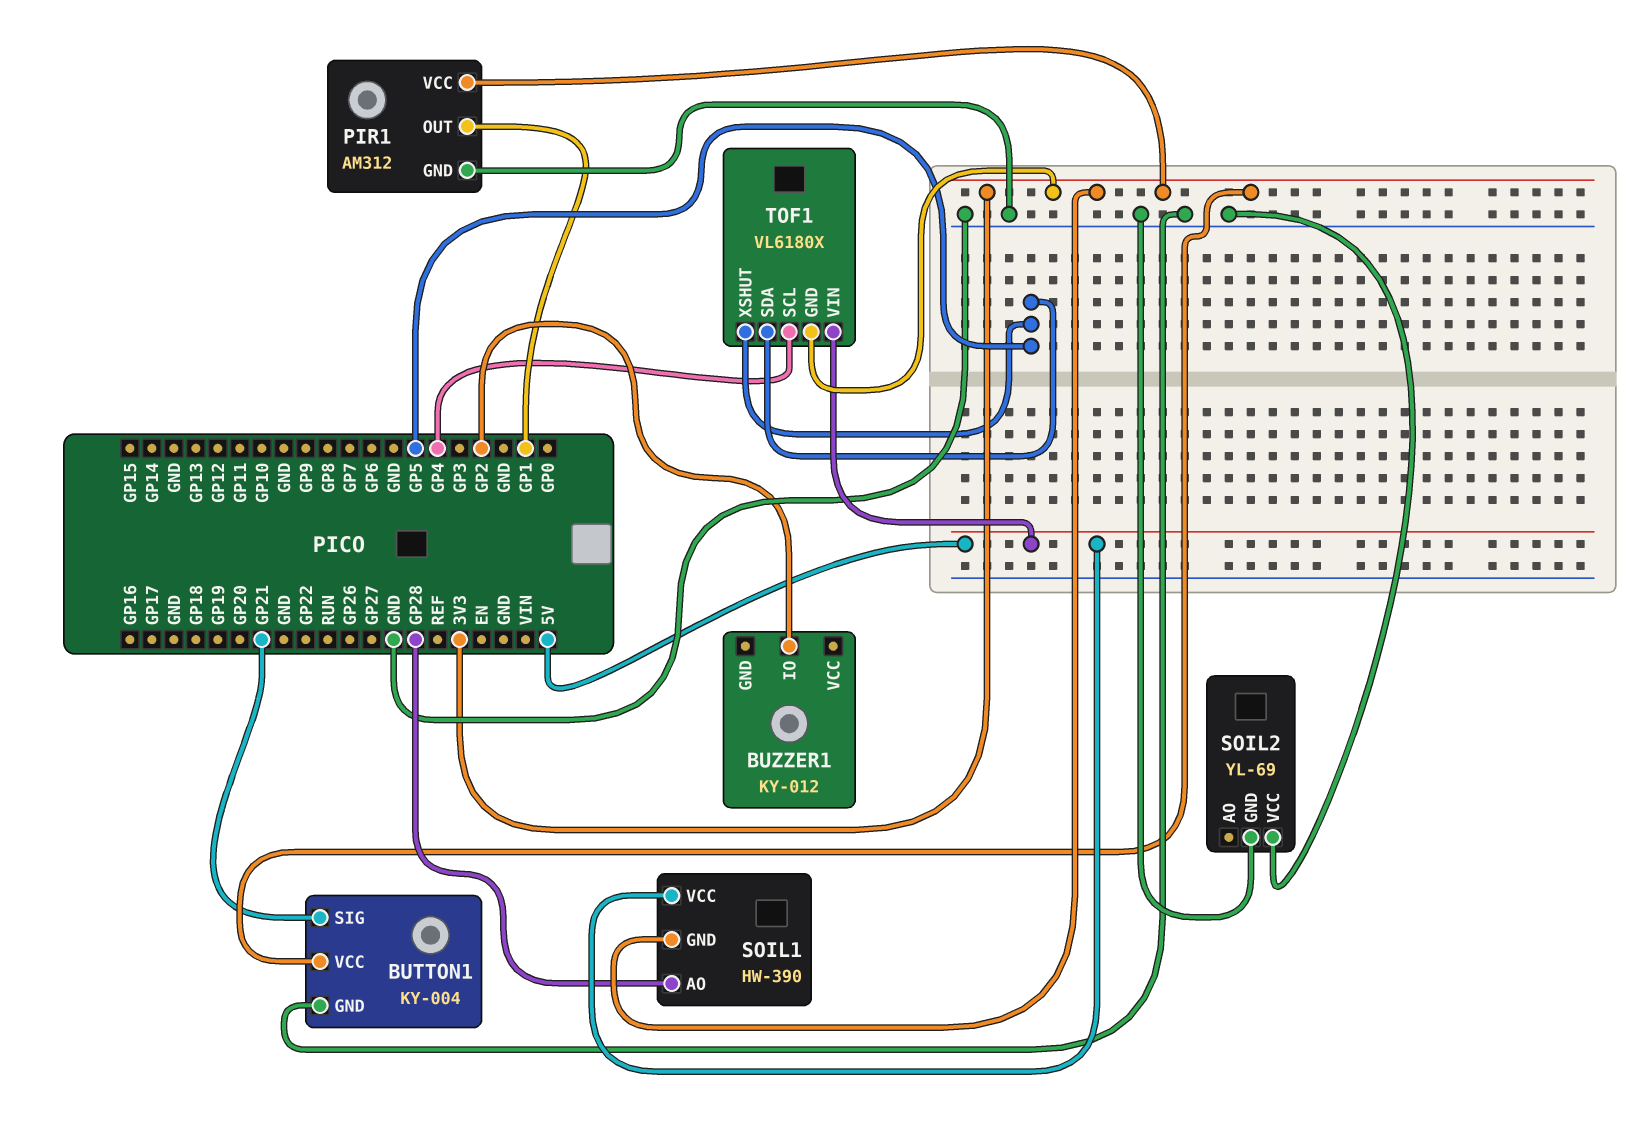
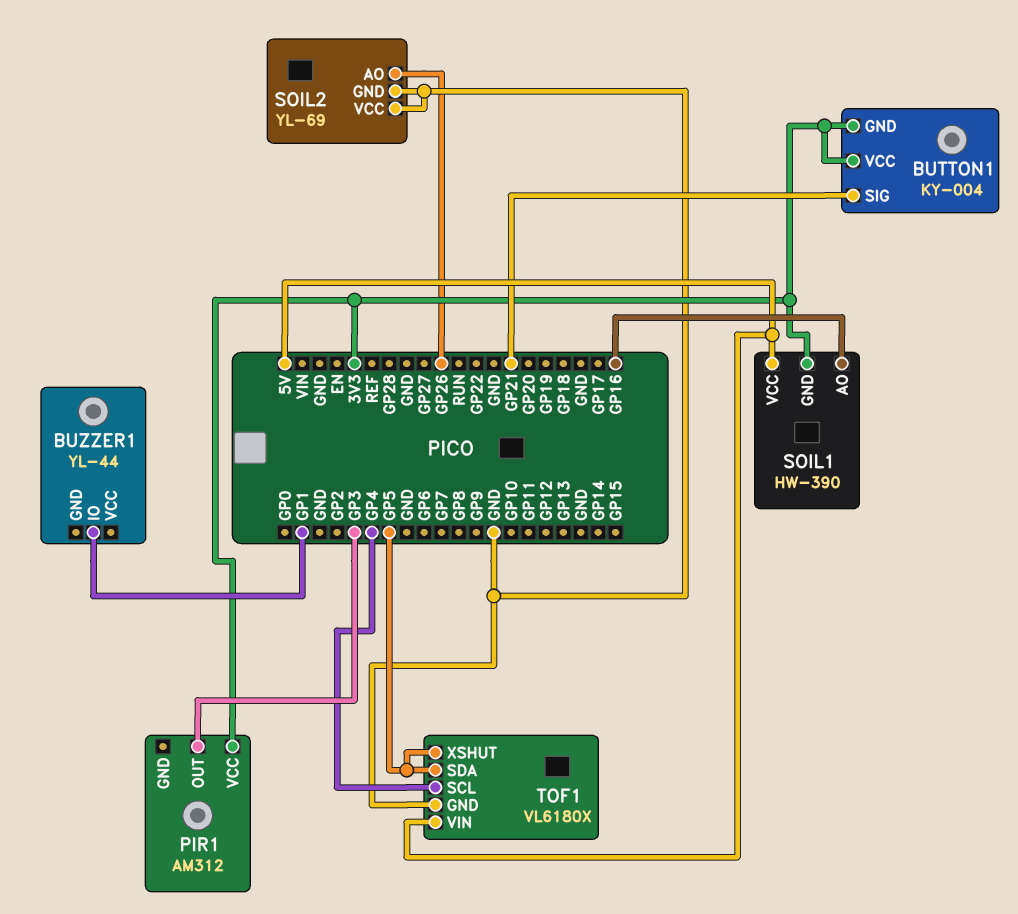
BUTTON1 pin GND: GND -> 3V3
BUZZER1: KY-012 -> YL-44
BUZZER1 pin IO: GP2 -> GP1
PIR1 pin GND: GND -> none
PIR1 pin OUT: GP1 -> GP3
SOIL1 pin AO: GP28 -> GP16
SOIL2 pin AO: none -> GP26
TOF1 pin GND: 3V3 -> GND

